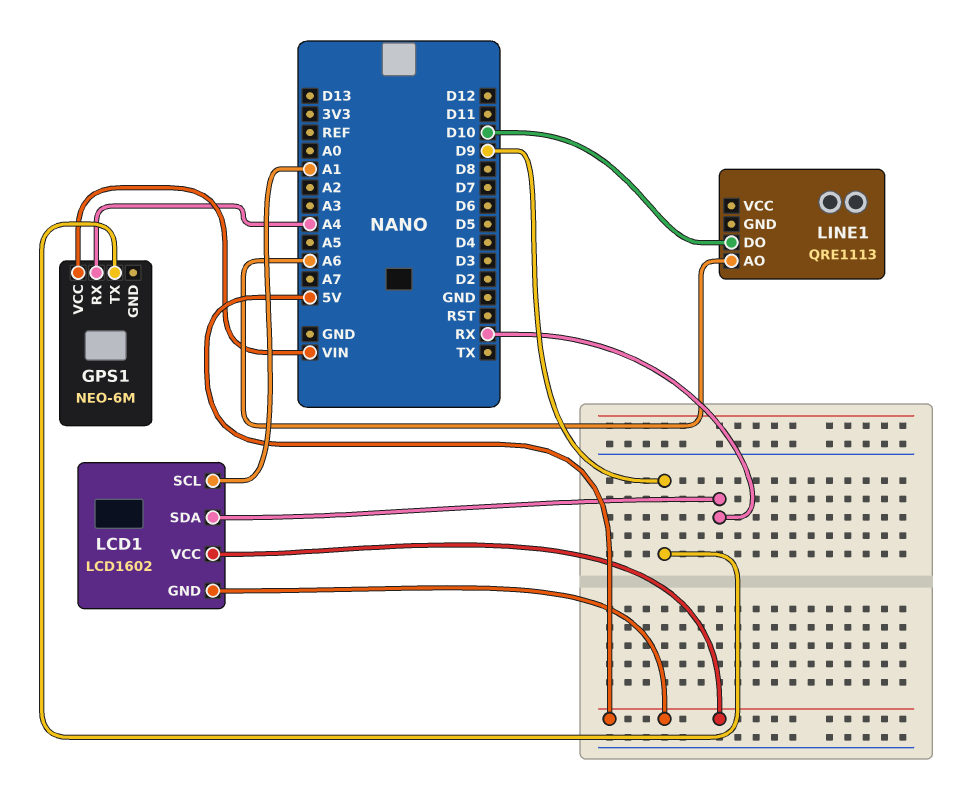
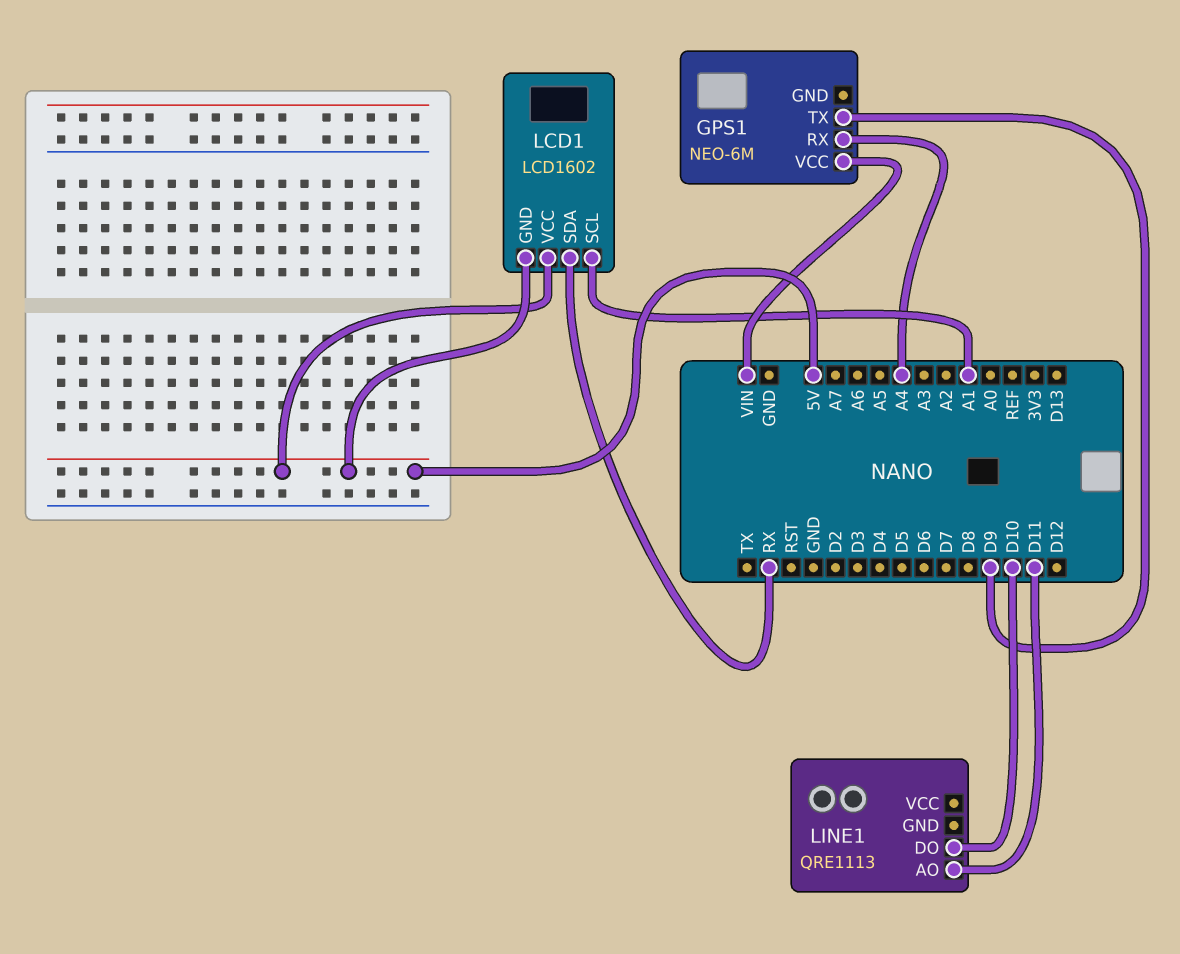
LINE1 pin AO: A6 -> D11

